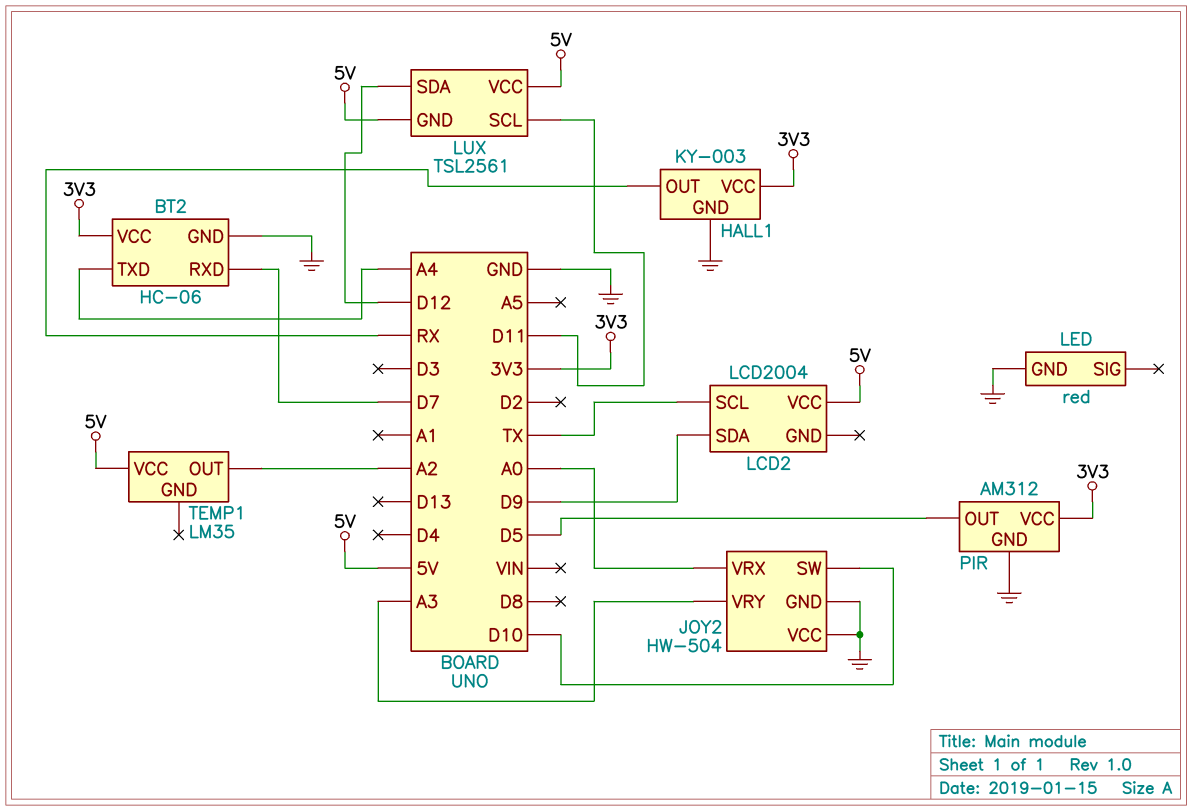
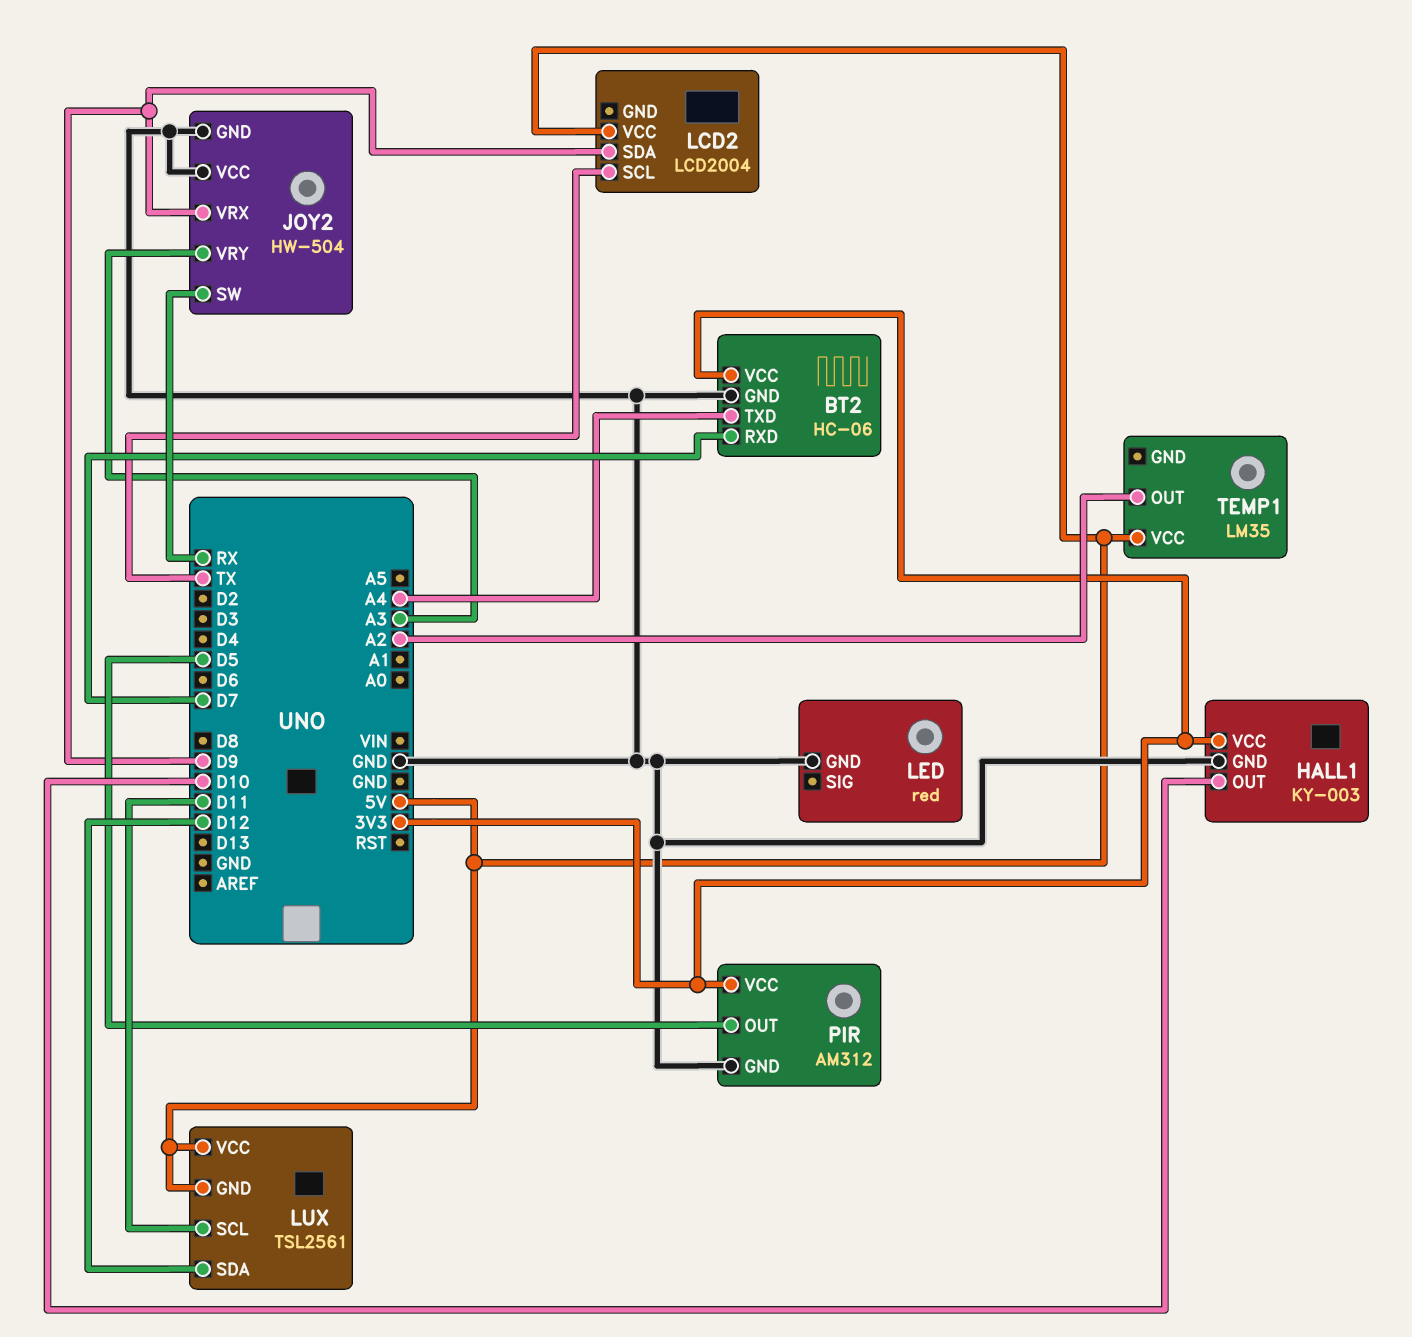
HALL1 pin OUT: RX -> D10
JOY2 pin SW: D10 -> RX
JOY2 pin VRX: A0 -> D9

